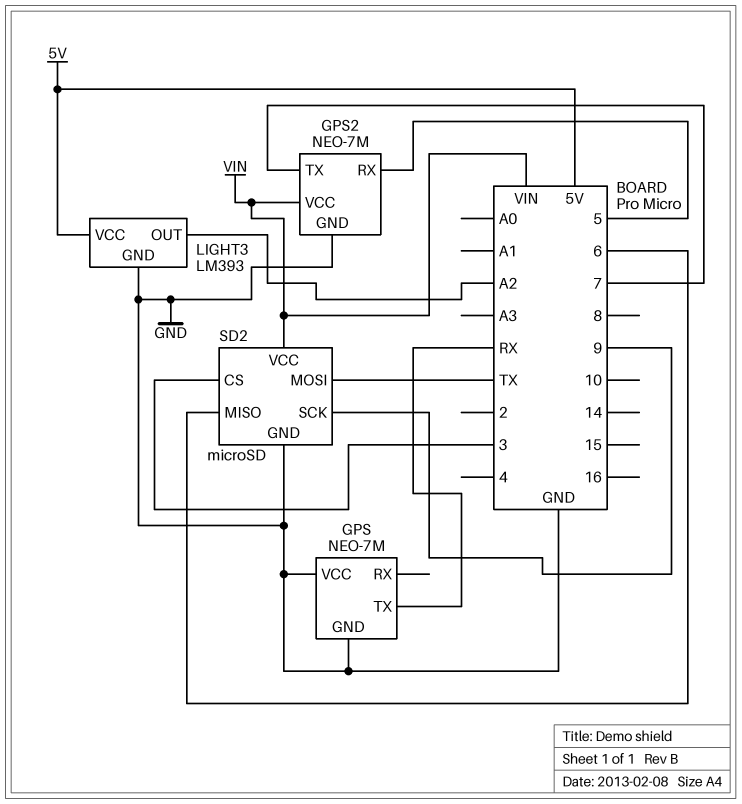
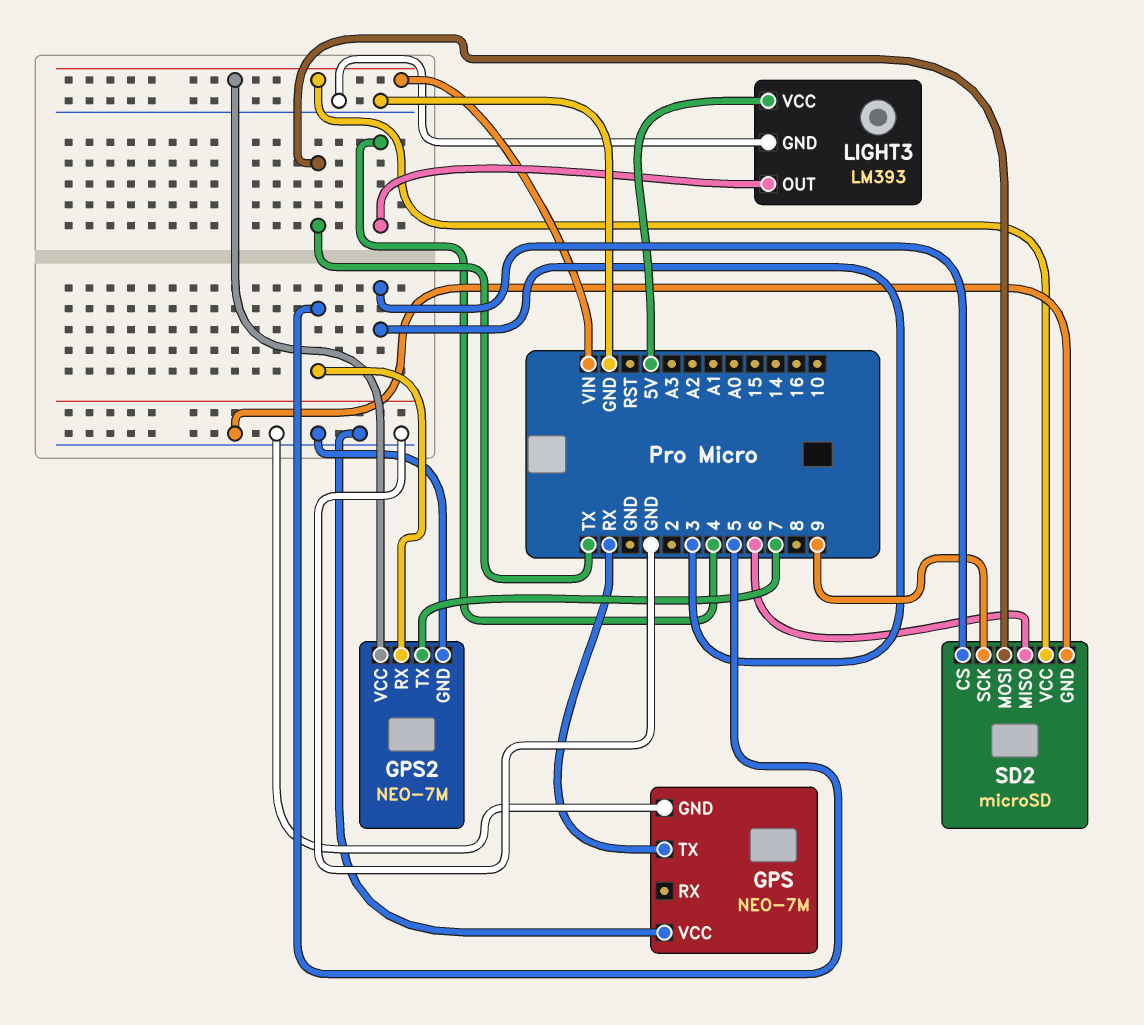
LIGHT3 pin OUT: A2 -> 4

